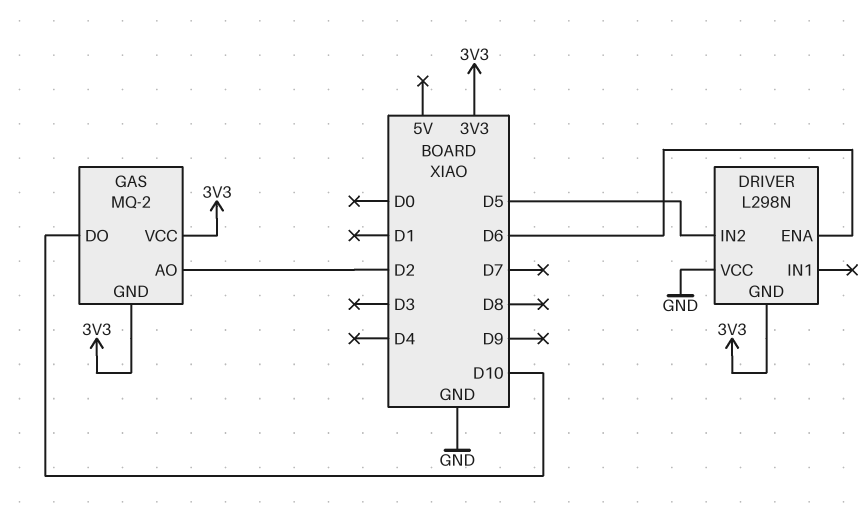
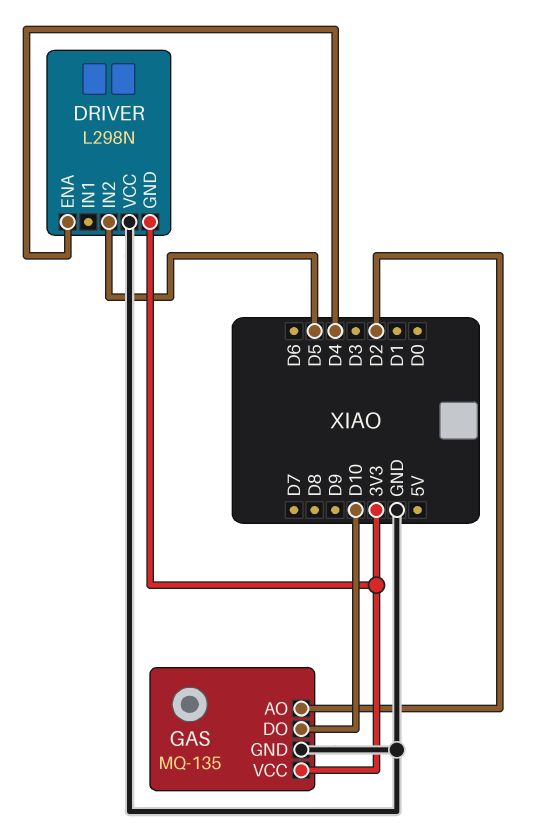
DRIVER pin ENA: D6 -> D4
GAS: MQ-2 -> MQ-135
GAS pin GND: 3V3 -> GND

